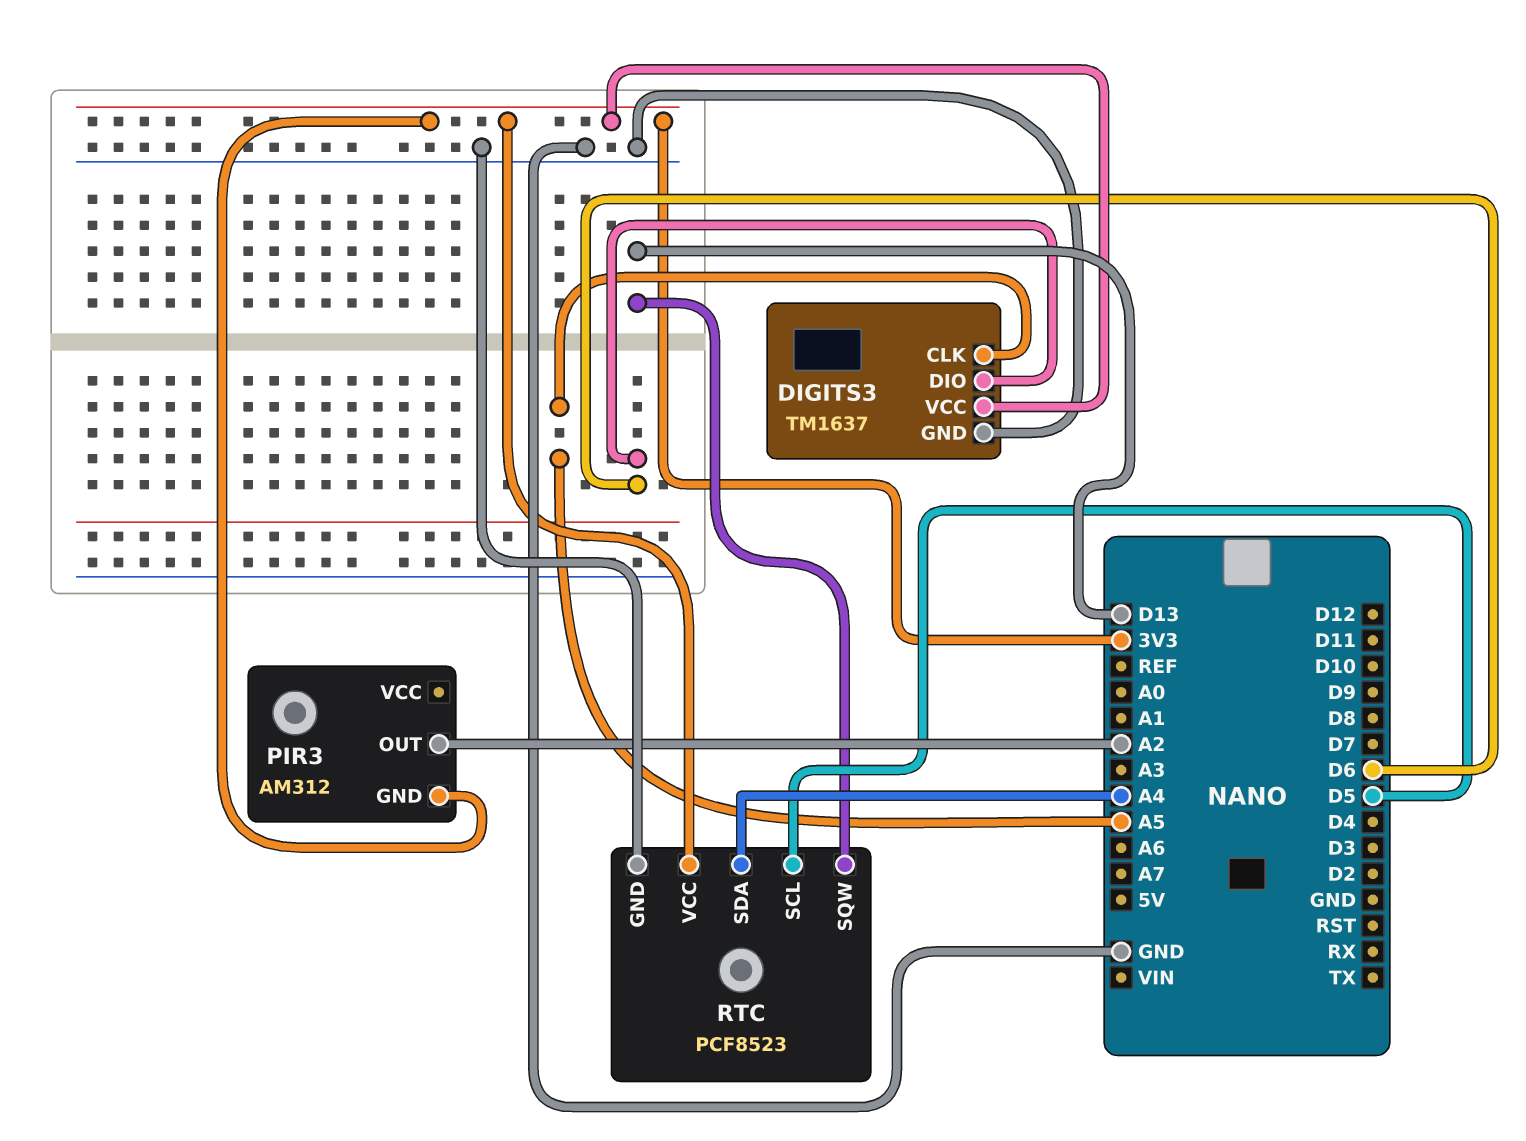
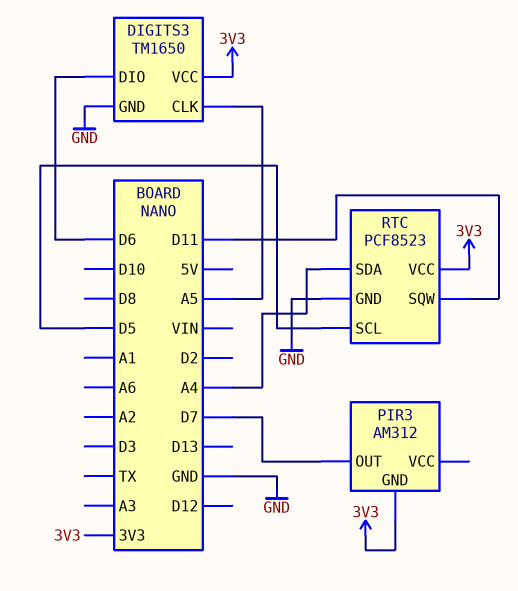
DIGITS3: TM1637 -> TM1650
PIR3 pin OUT: A2 -> D7
RTC pin SQW: D13 -> D11

